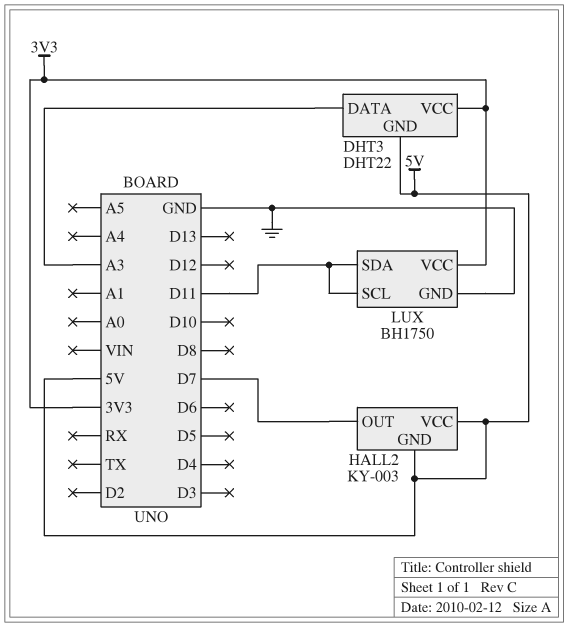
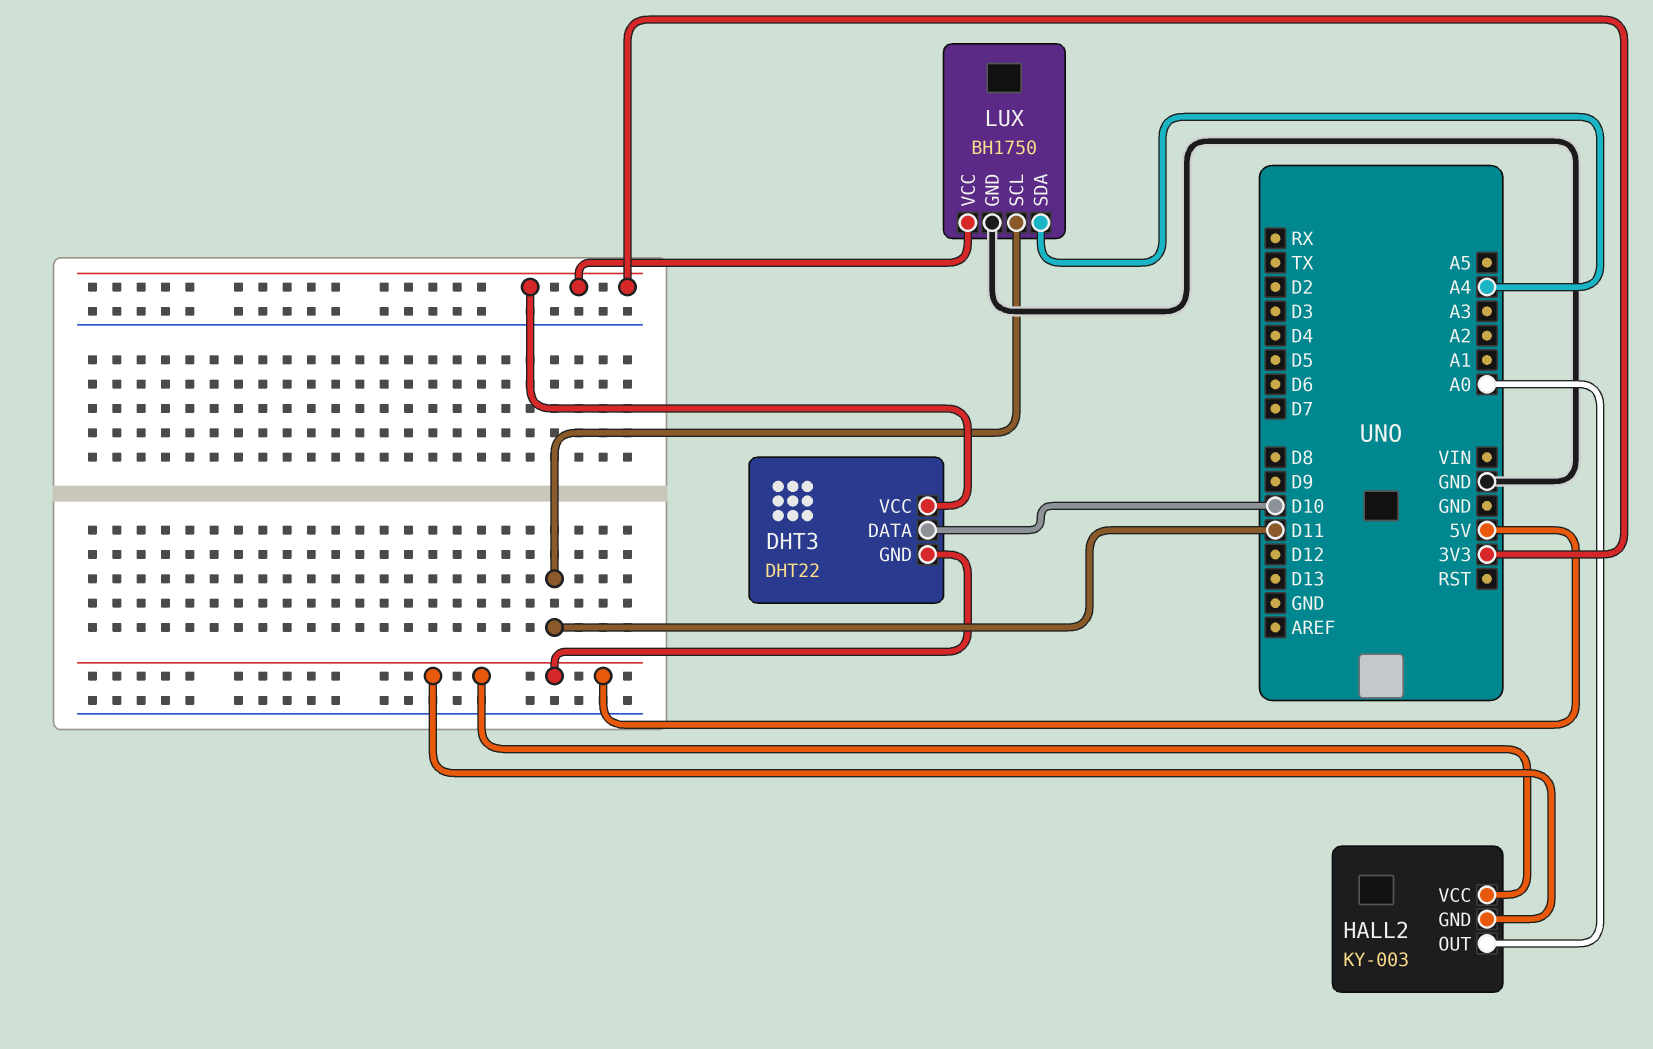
DHT3 pin DATA: A3 -> D10
HALL2 pin OUT: D7 -> A0
LUX pin SDA: D11 -> A4

